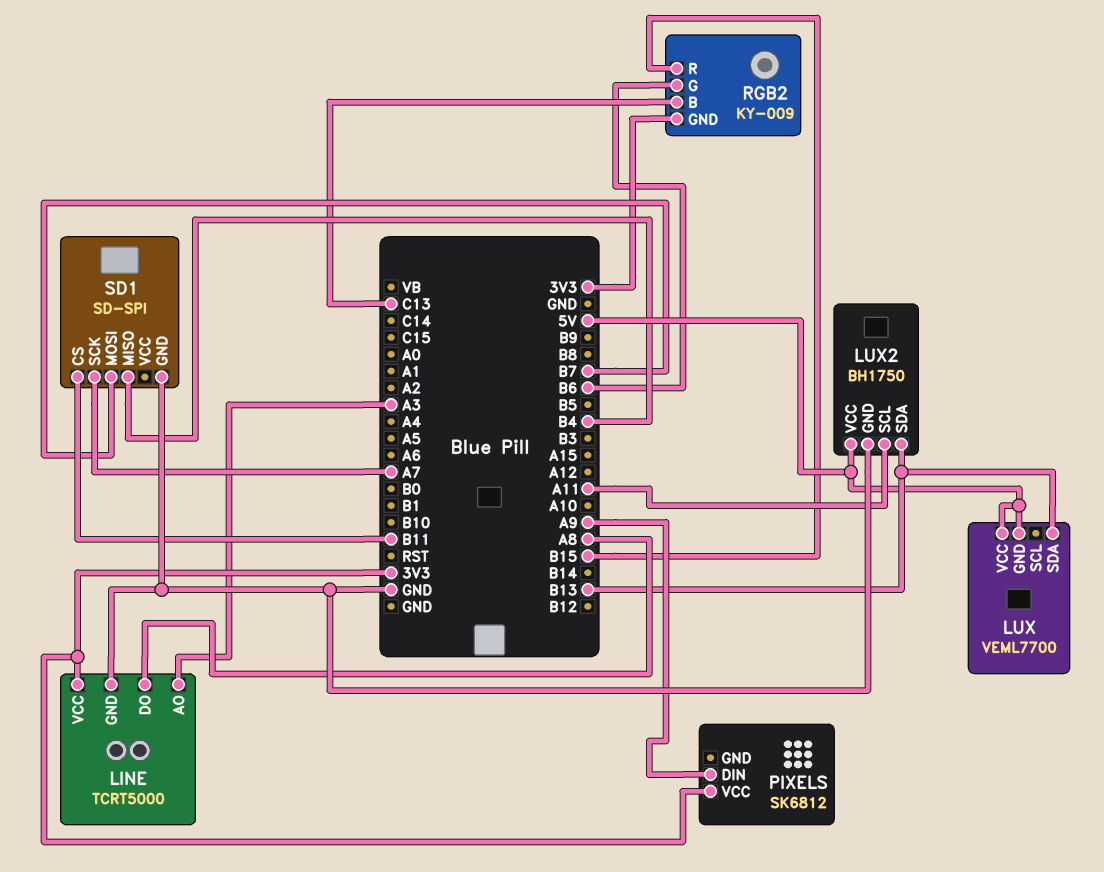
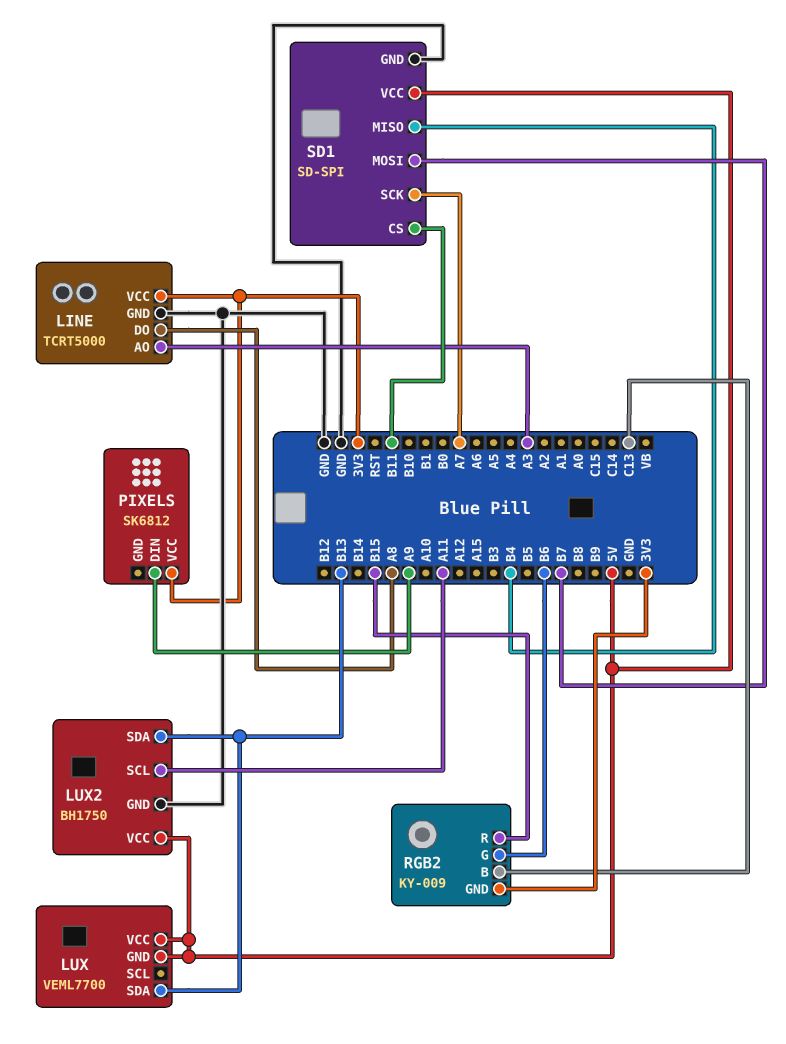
SD1 pin VCC: none -> 5V

